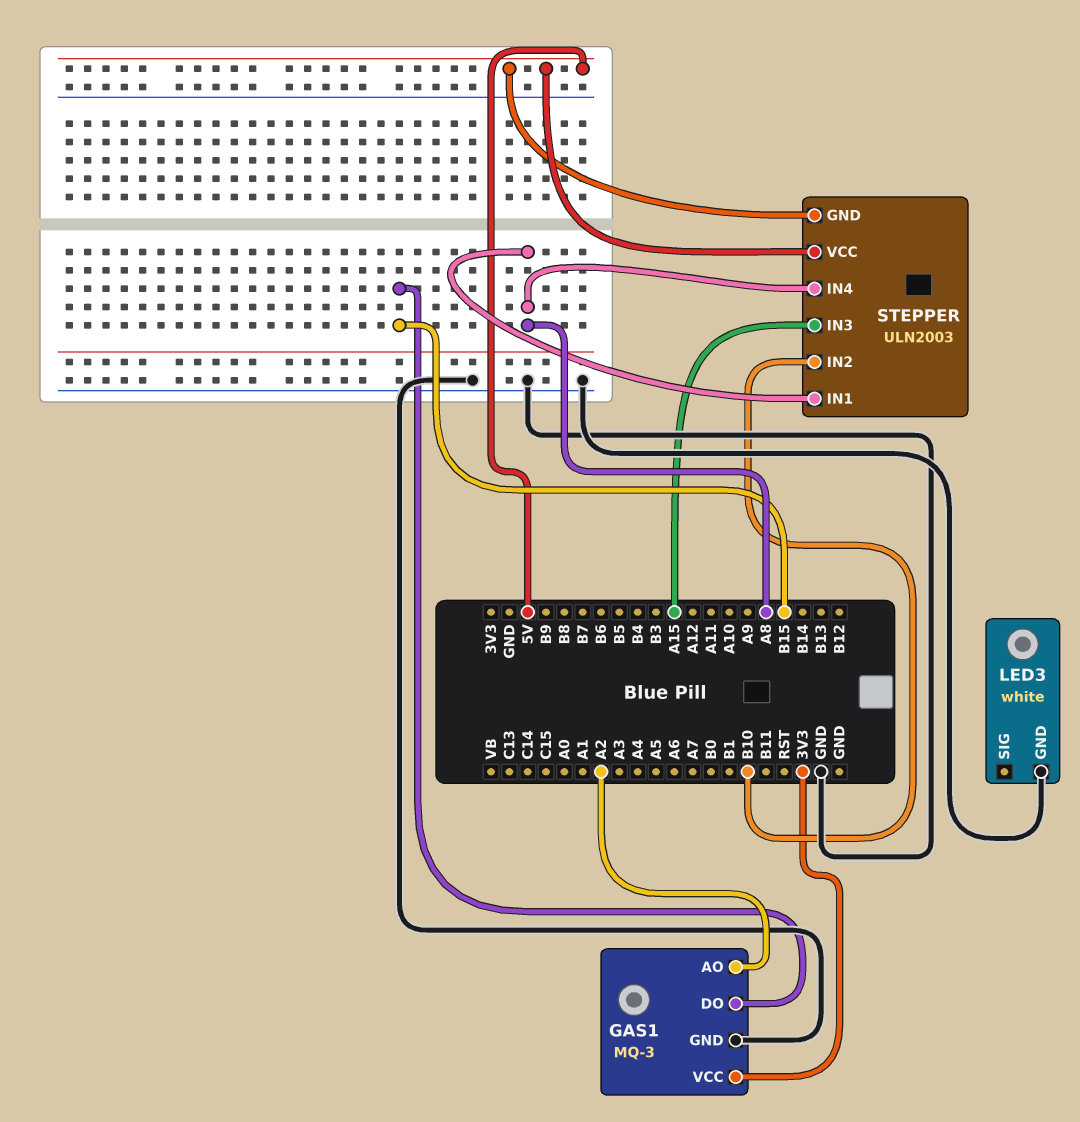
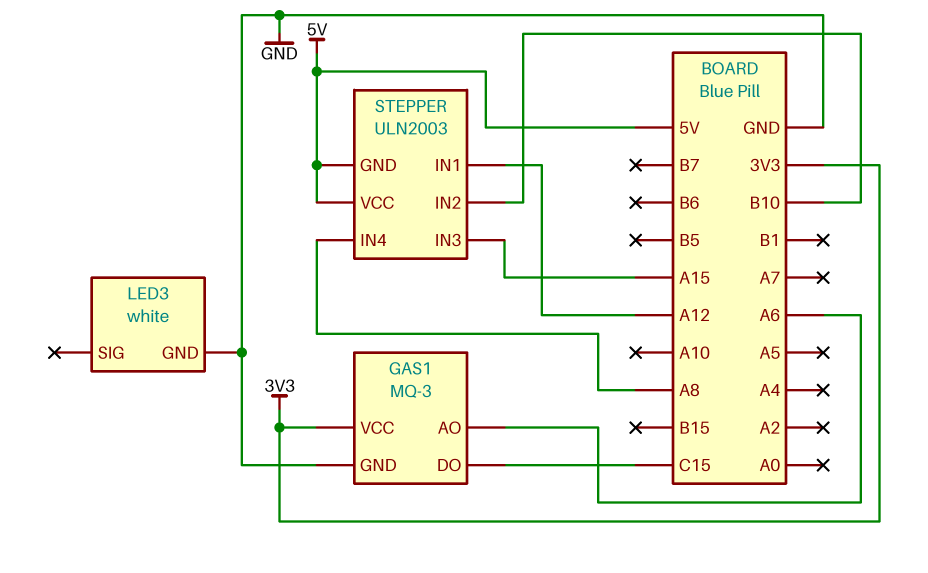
GAS1 pin AO: A2 -> A6
GAS1 pin DO: B15 -> C15
STEPPER pin IN1: A8 -> A12

